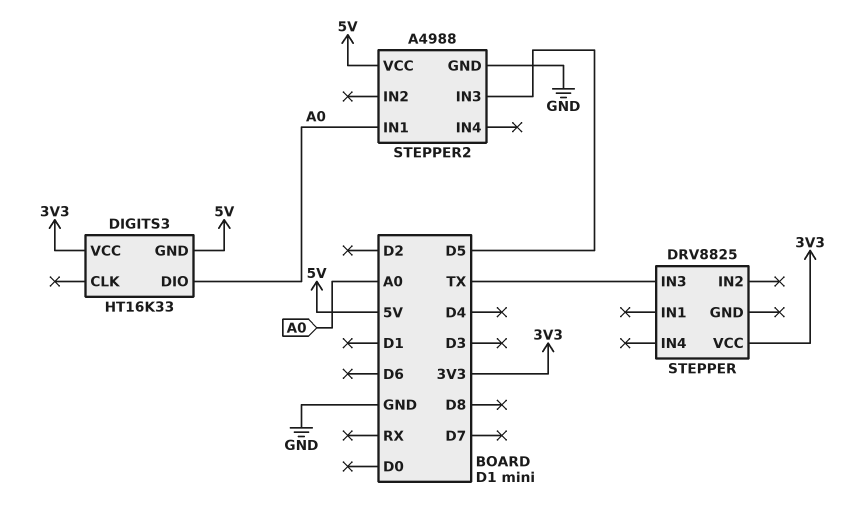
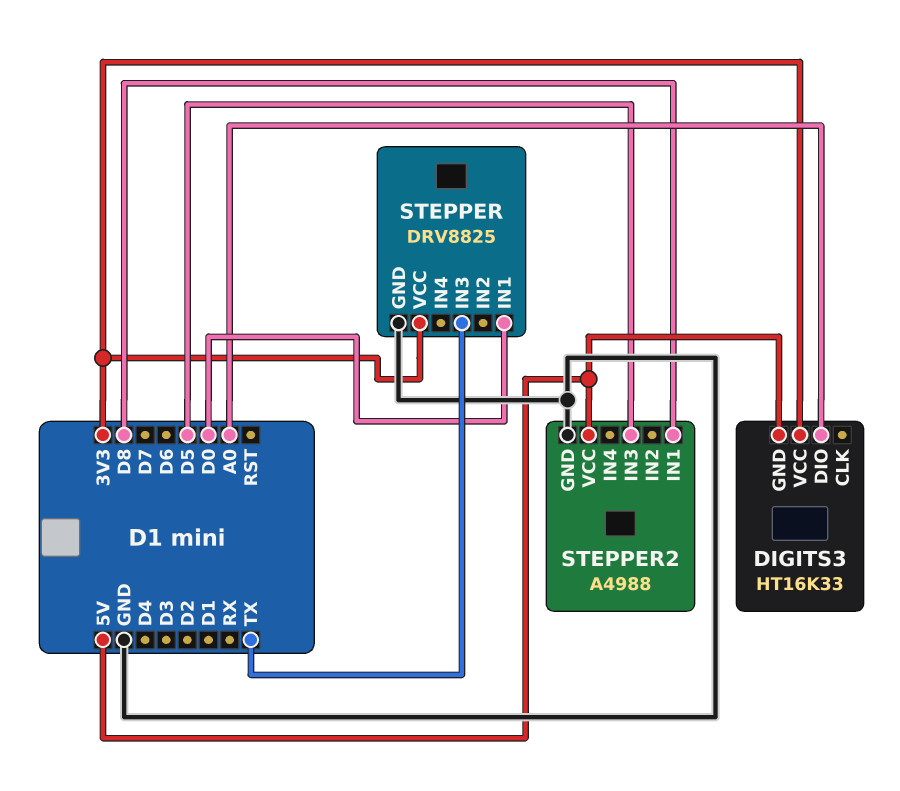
STEPPER pin GND: none -> GND
STEPPER pin IN1: none -> D0
STEPPER2 pin IN1: A0 -> D8

